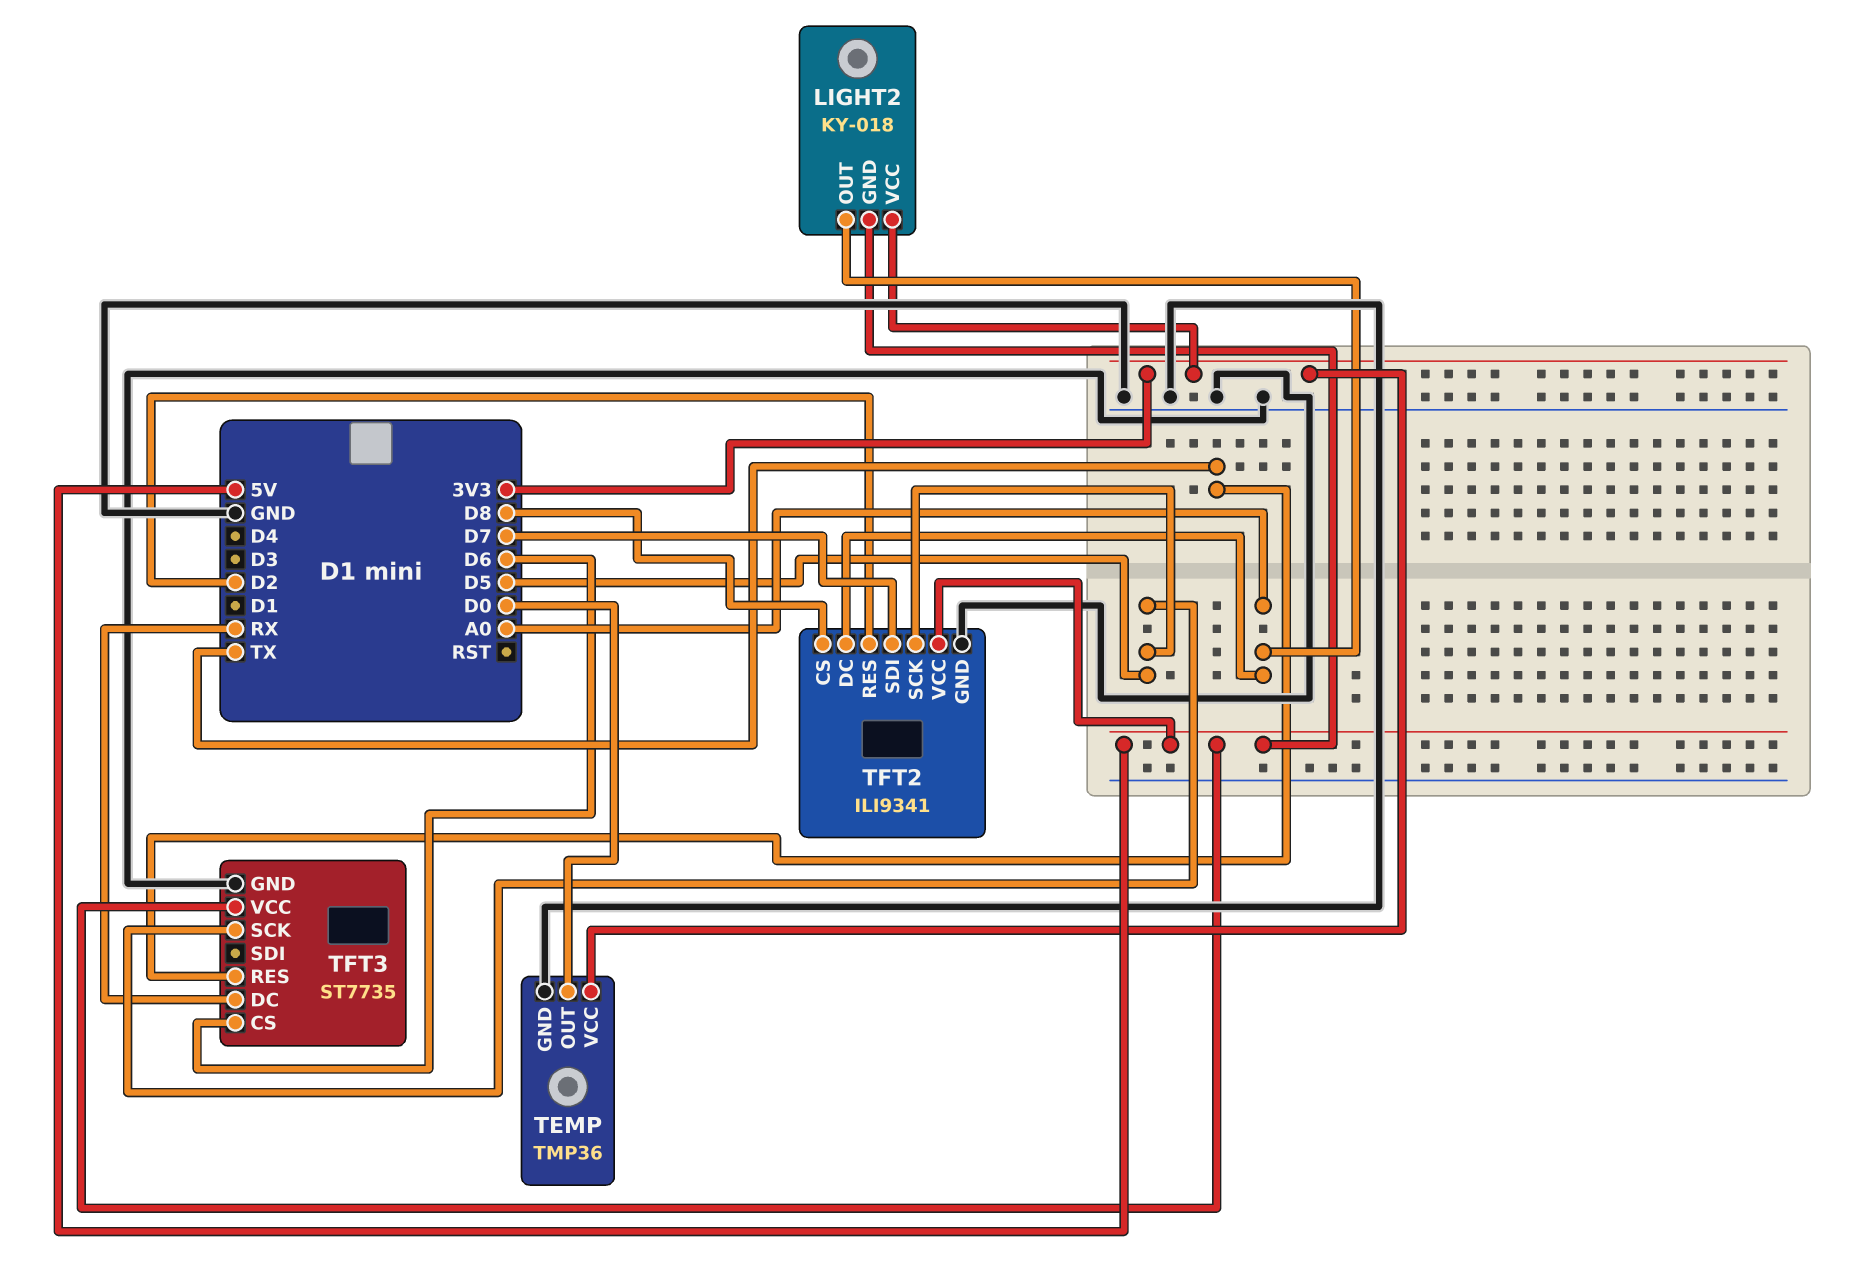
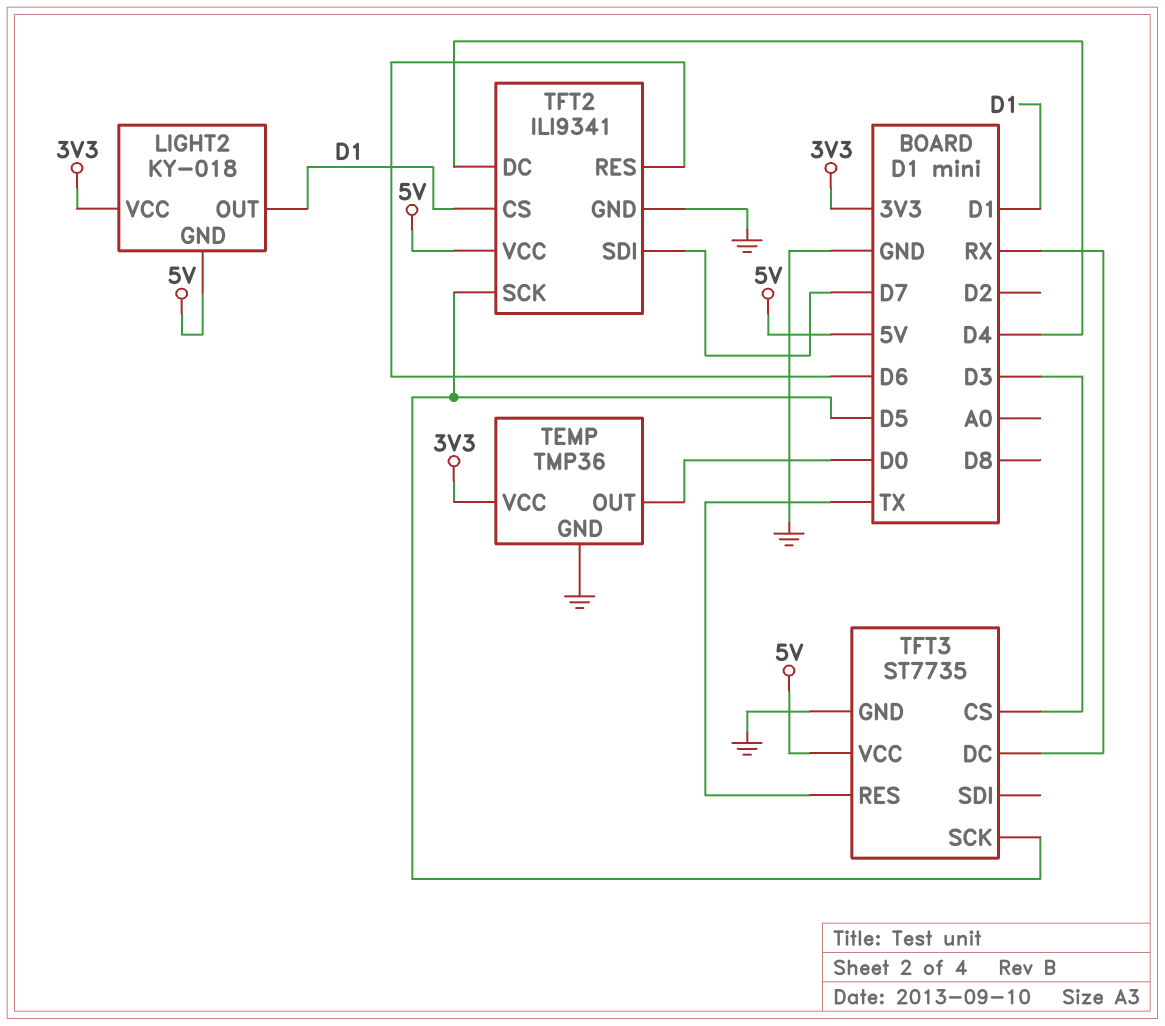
LIGHT2 pin OUT: A0 -> D1
TFT2 pin CS: D8 -> D1
TFT2 pin DC: A0 -> D4
TFT2 pin RES: D2 -> D6
TFT3 pin CS: D6 -> D3

